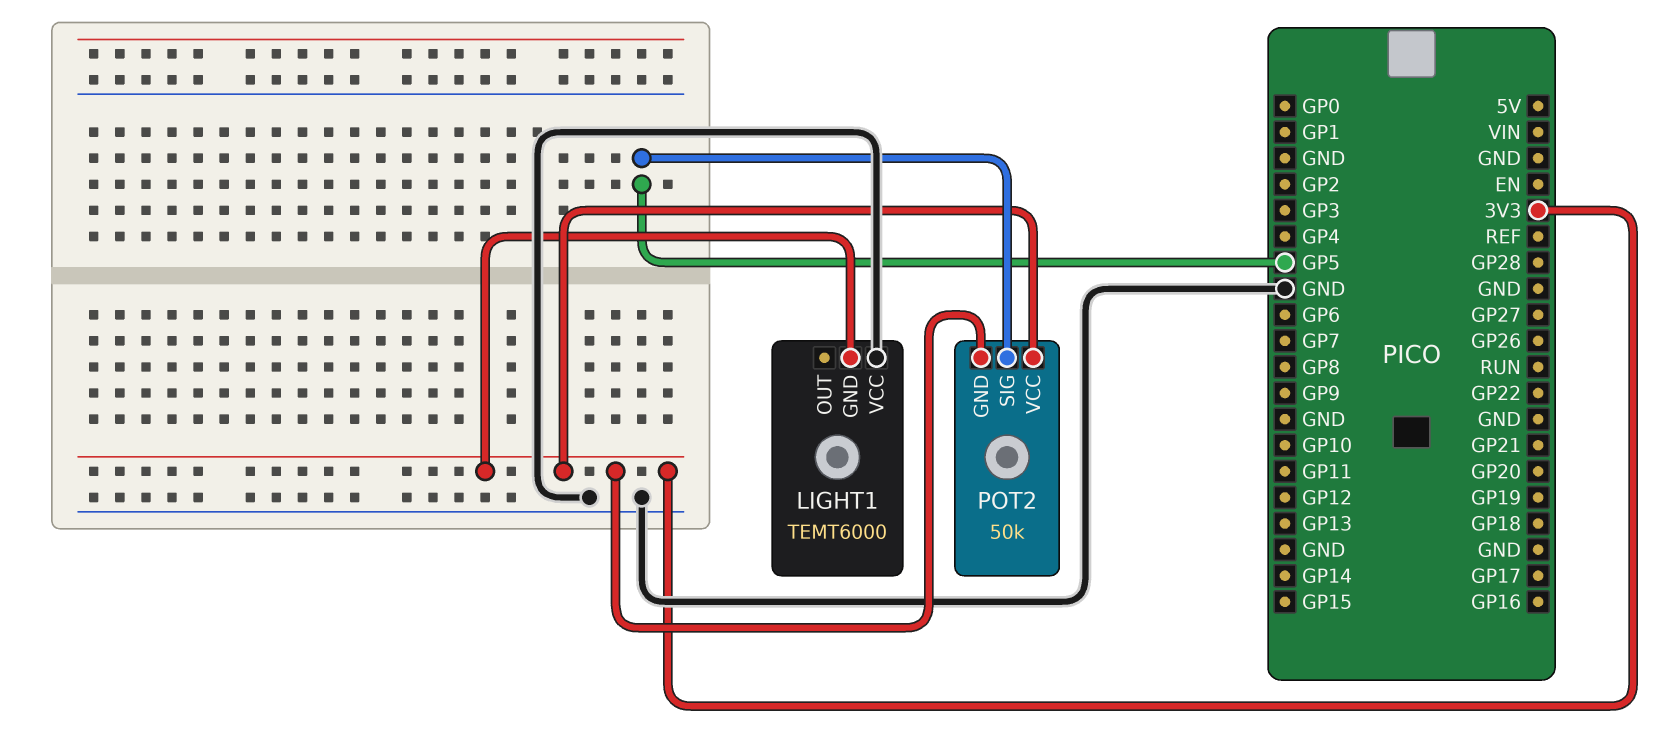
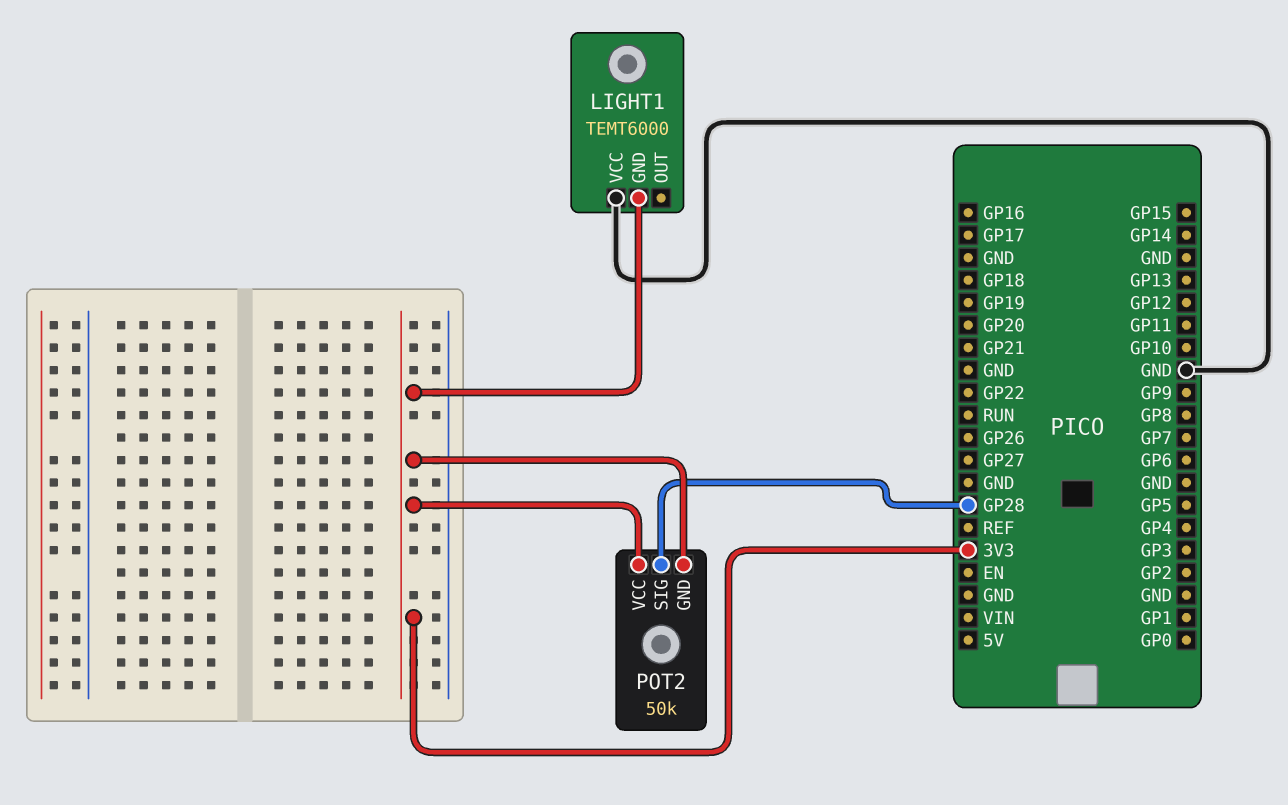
POT2 pin SIG: GP5 -> GP28

